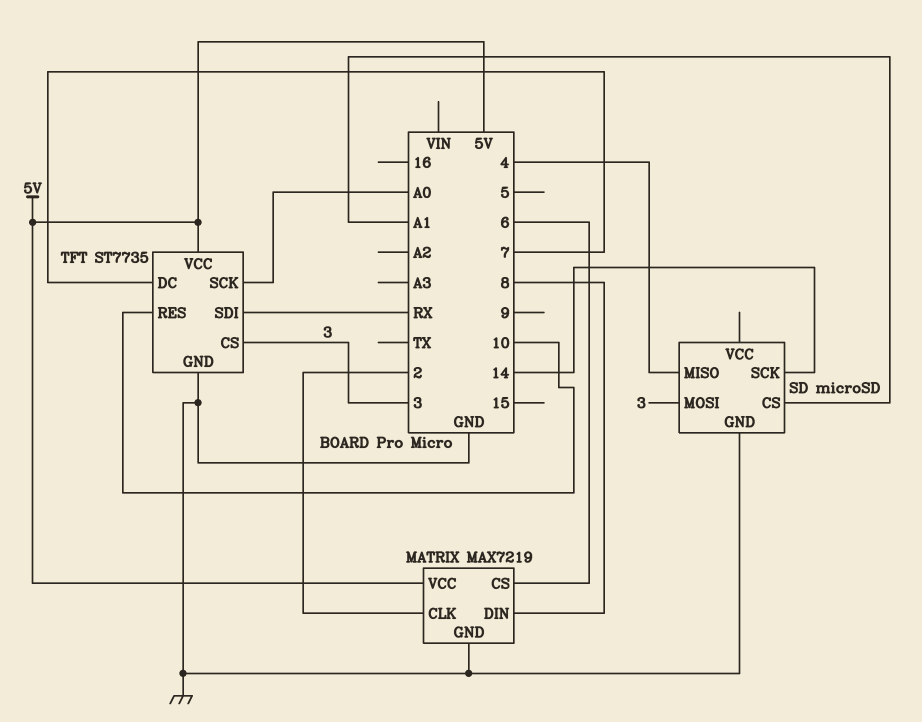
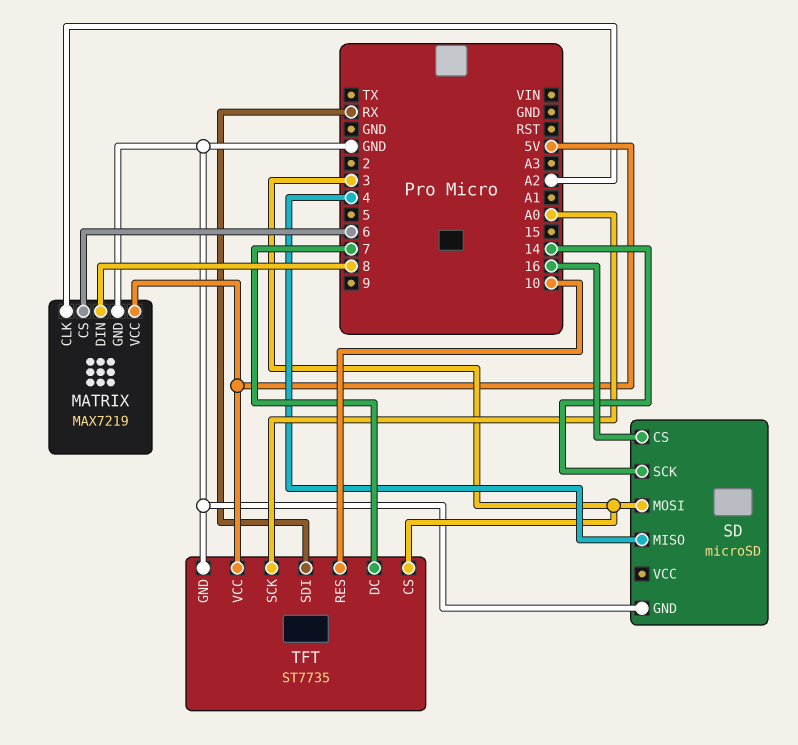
MATRIX pin CLK: 2 -> A2
SD pin CS: A1 -> 16

